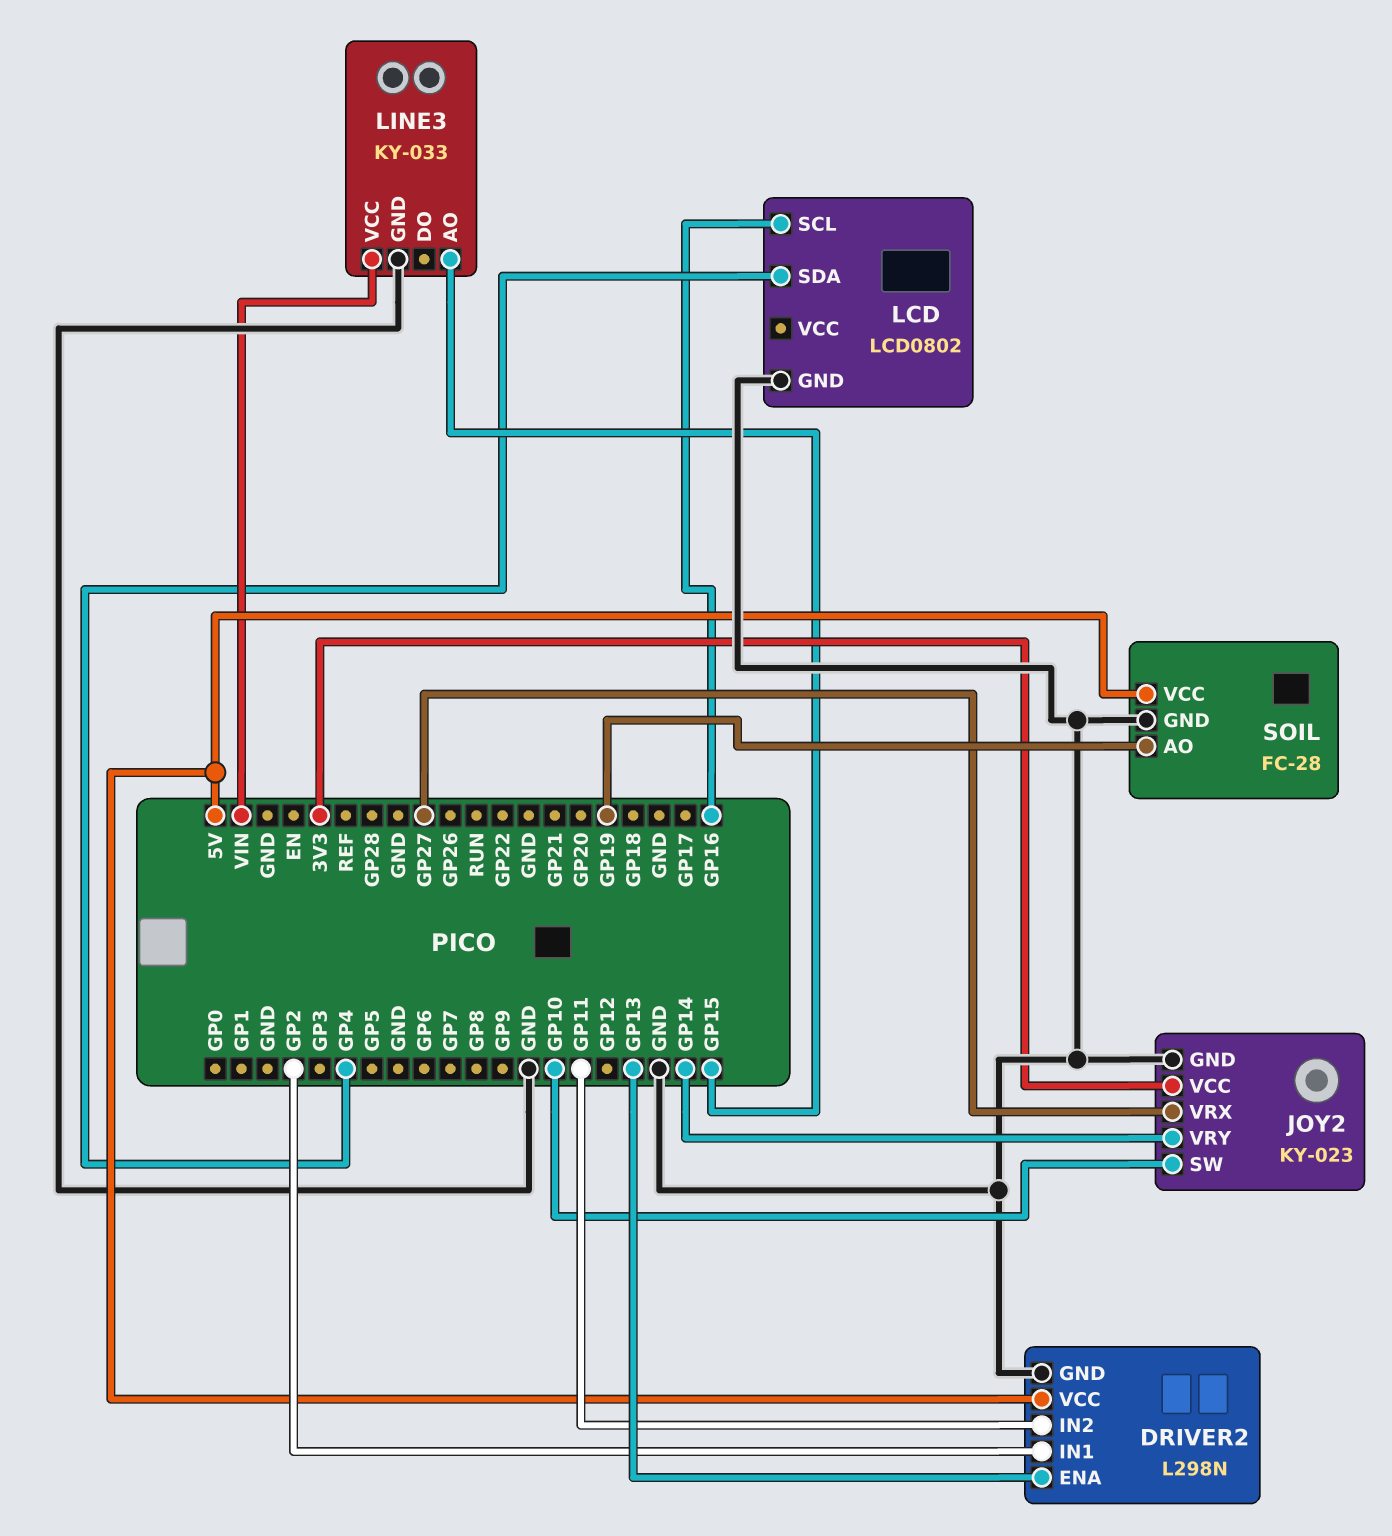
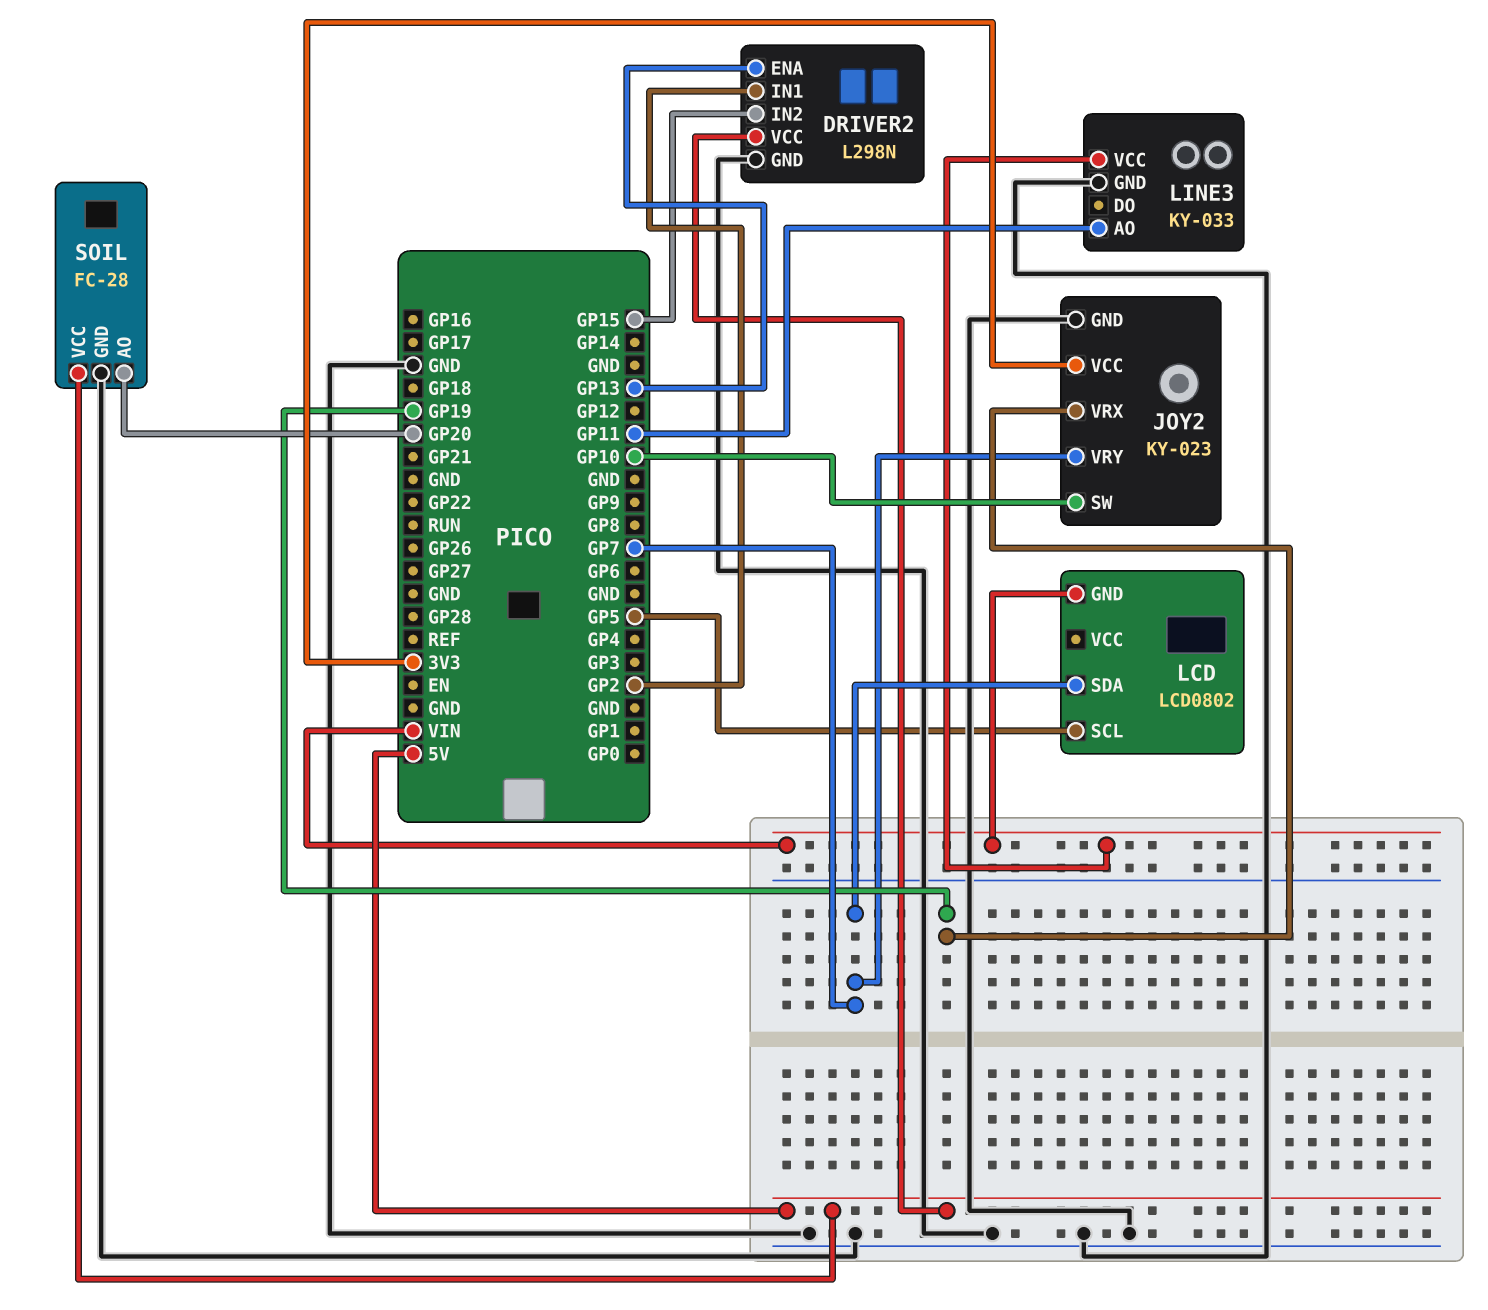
DRIVER2 pin IN2: GP11 -> GP15
JOY2 pin VRX: GP27 -> GP19
JOY2 pin VRY: GP14 -> GP7
LCD pin GND: GND -> VIN
LCD pin SCL: GP16 -> GP5
LCD pin SDA: GP4 -> GP7
LINE3 pin AO: GP15 -> GP11
SOIL pin AO: GP19 -> GP20

